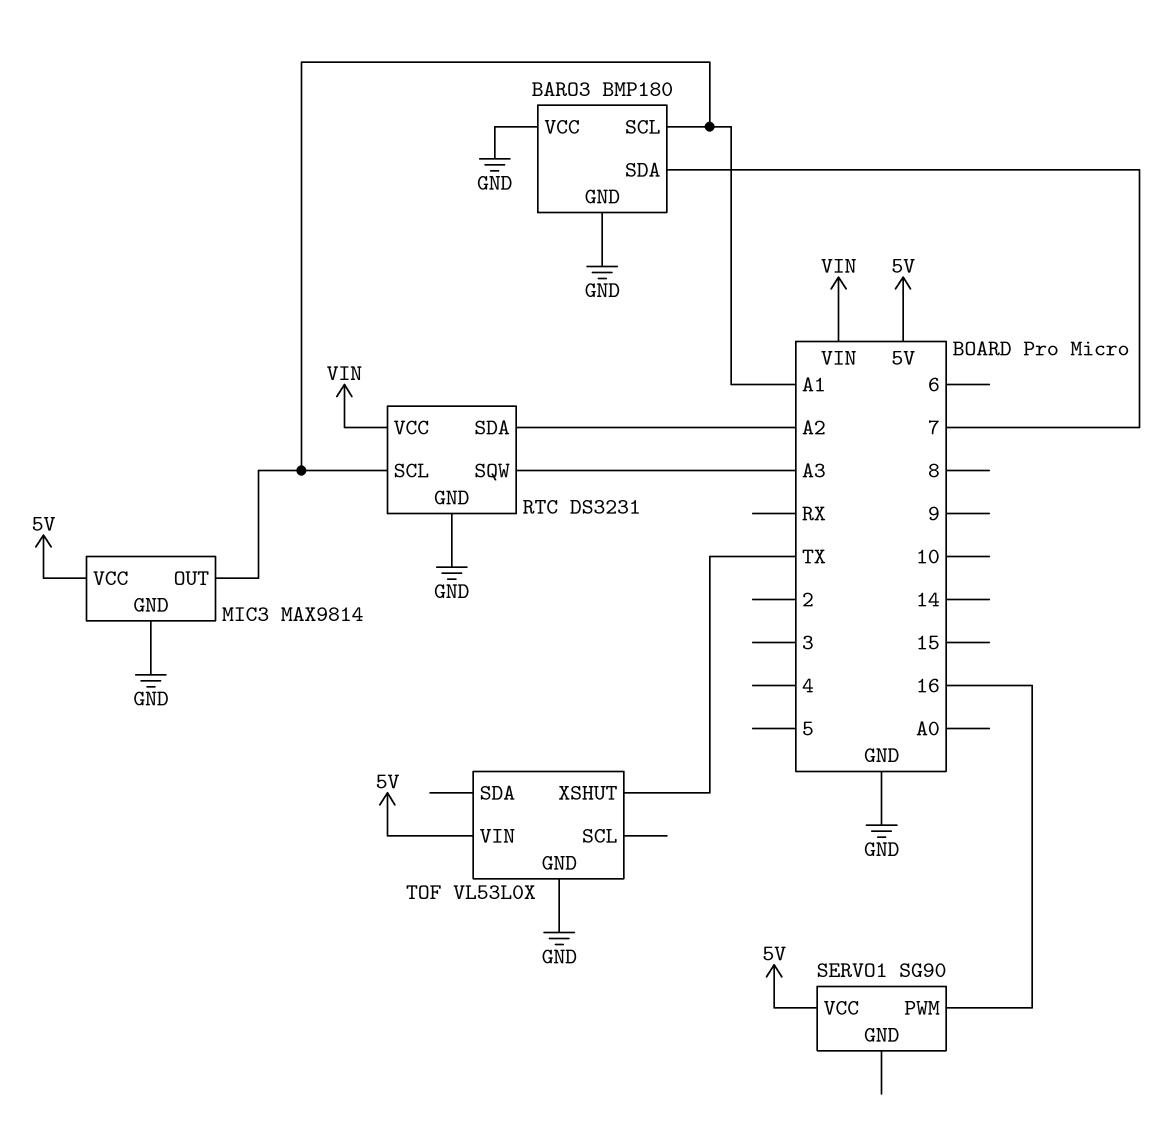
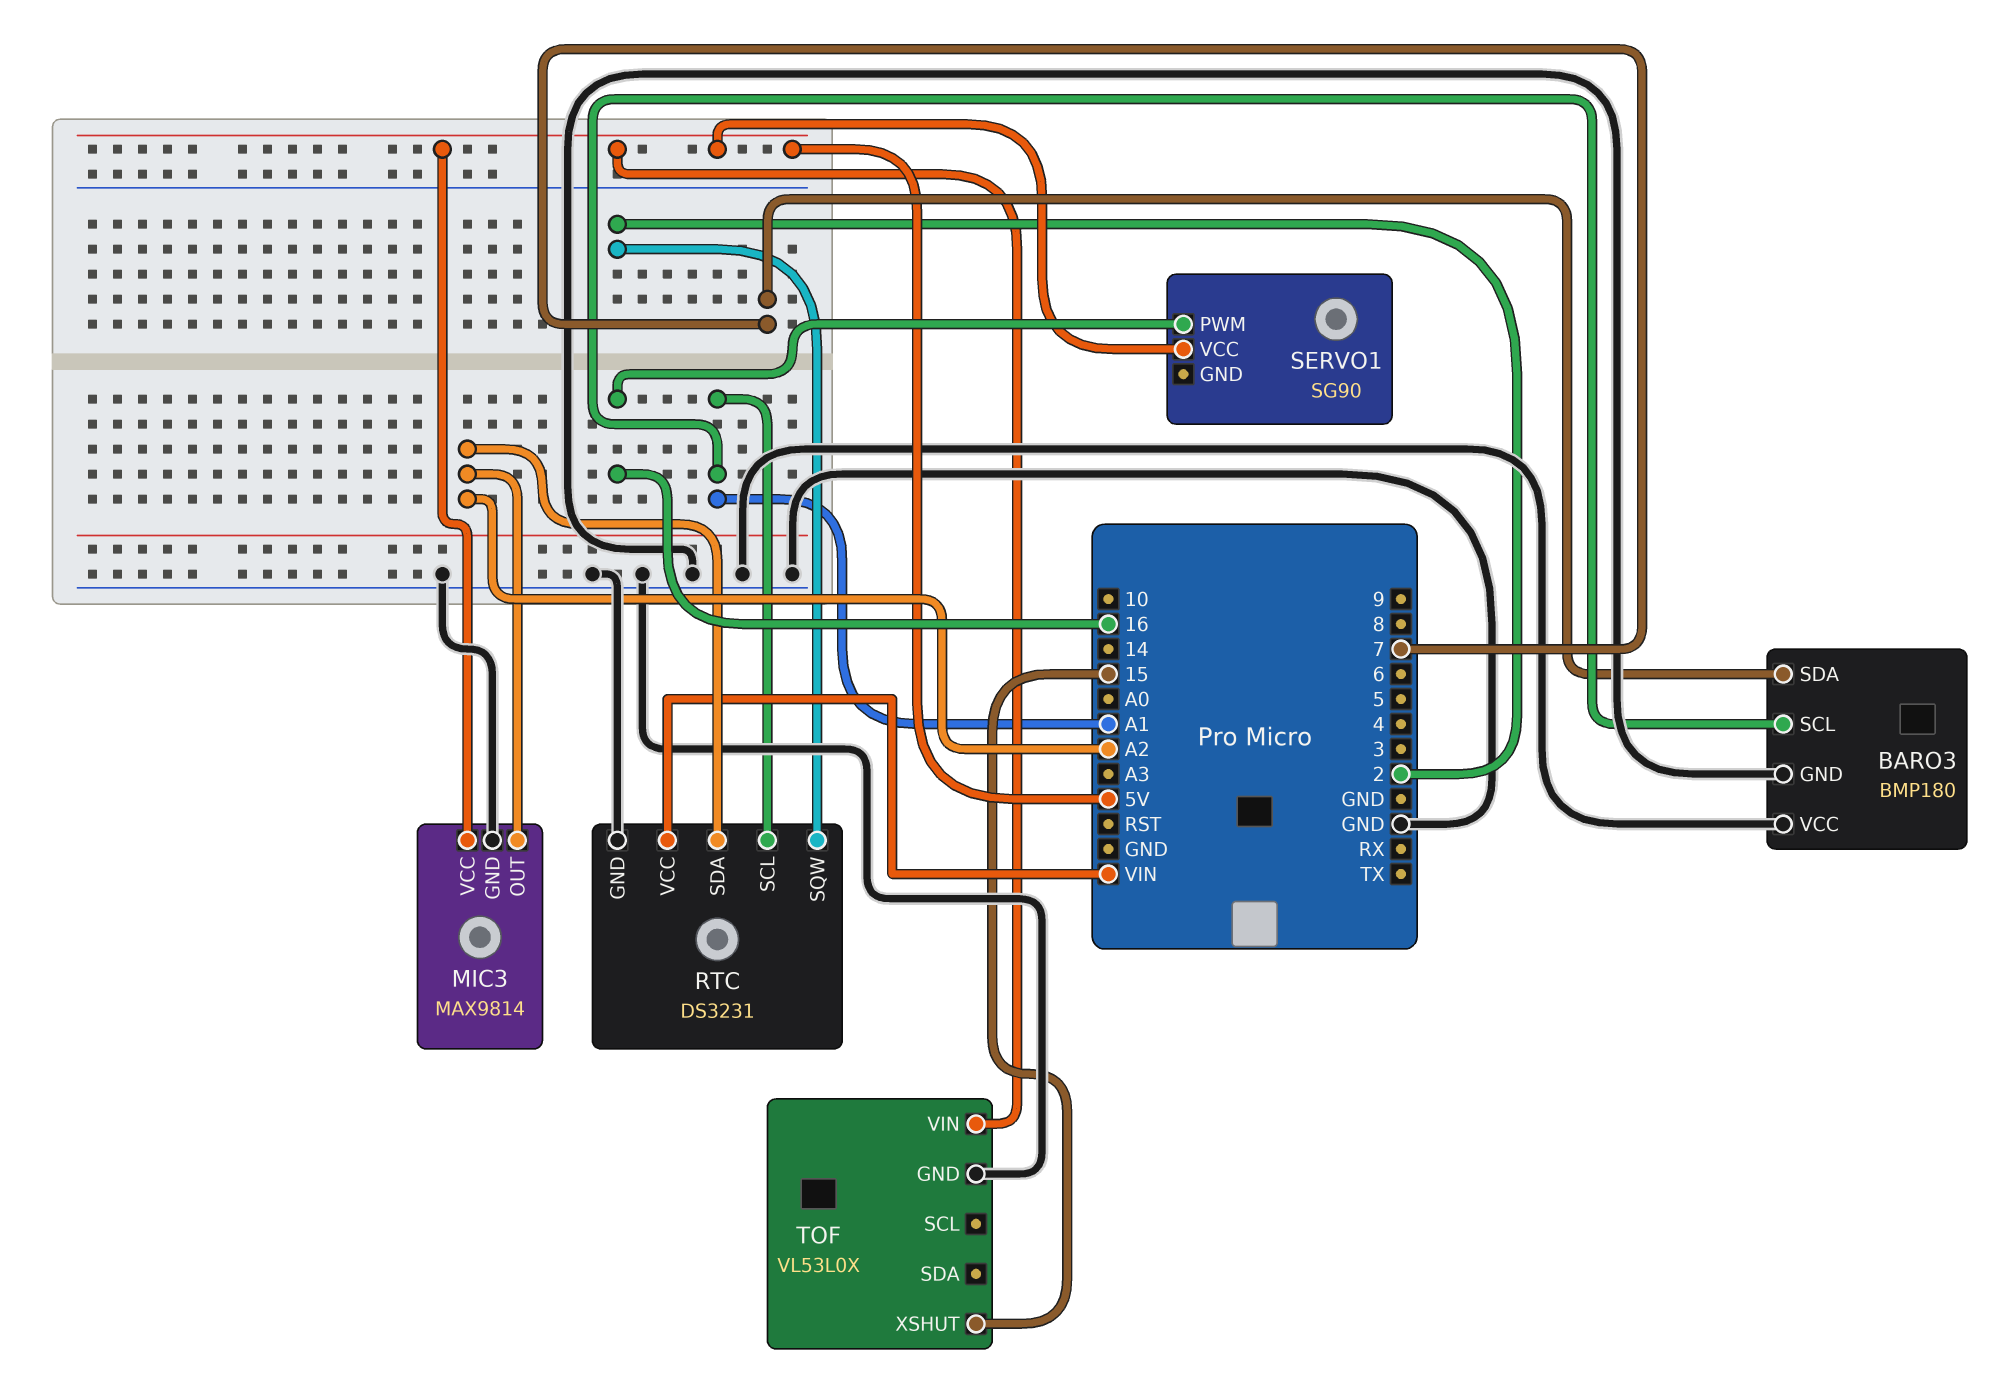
MIC3 pin OUT: A1 -> A2
RTC pin SQW: A3 -> 2
TOF pin XSHUT: TX -> 15

